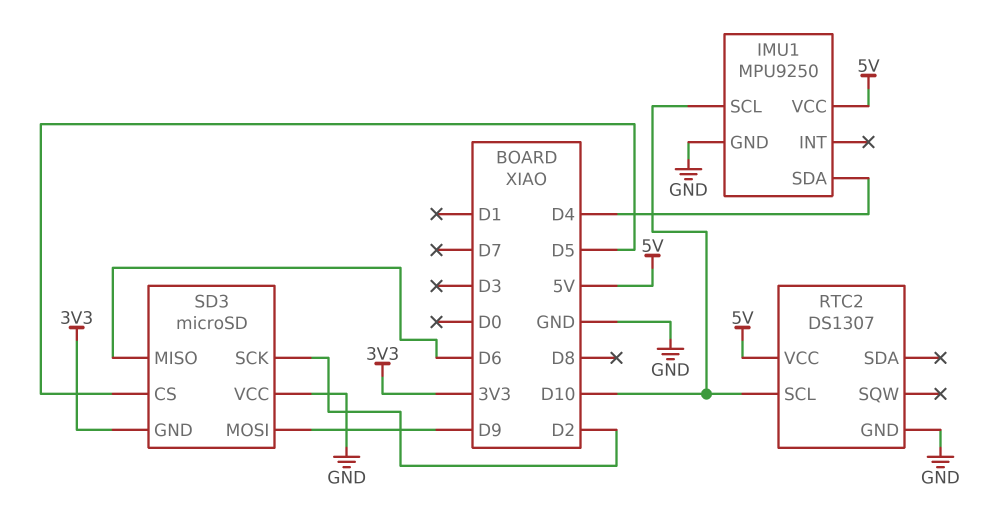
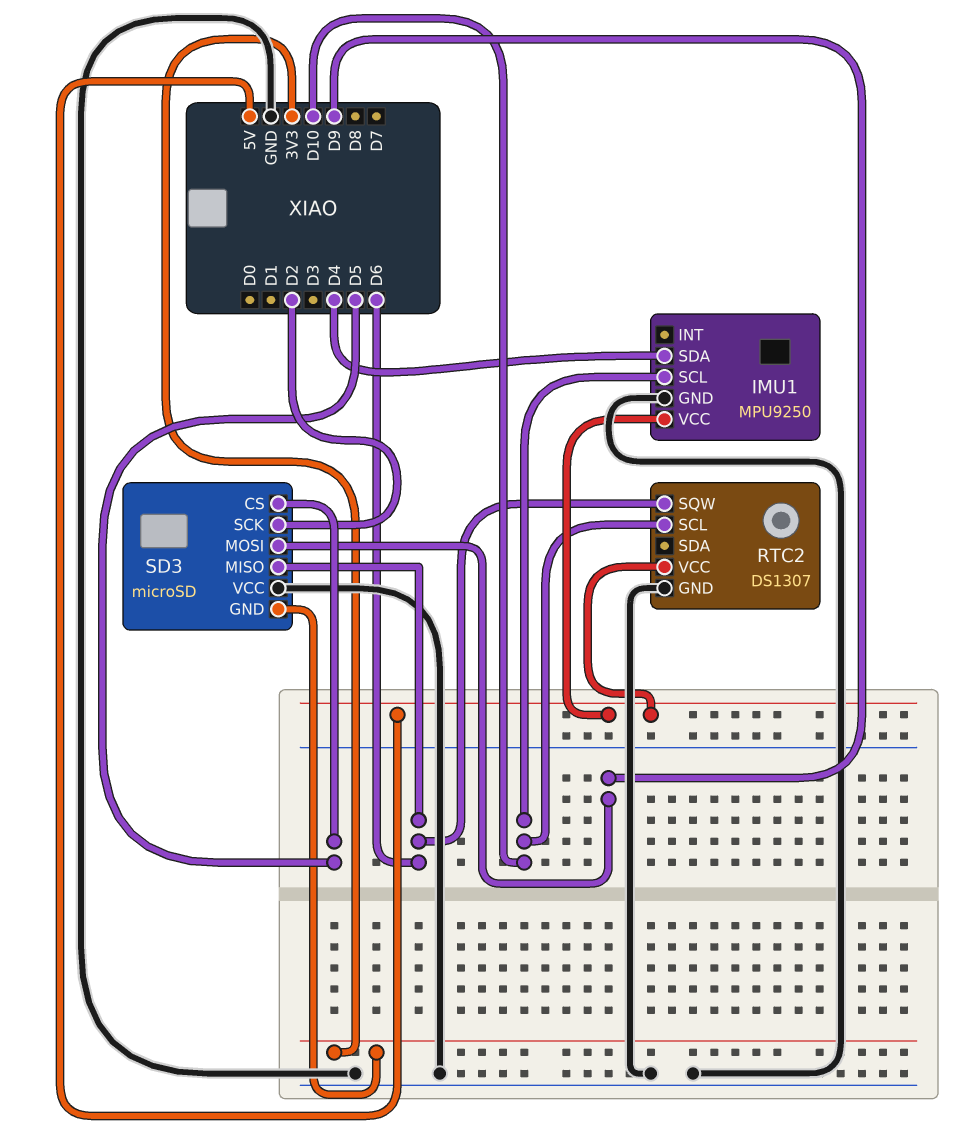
RTC2 pin SQW: none -> D6

